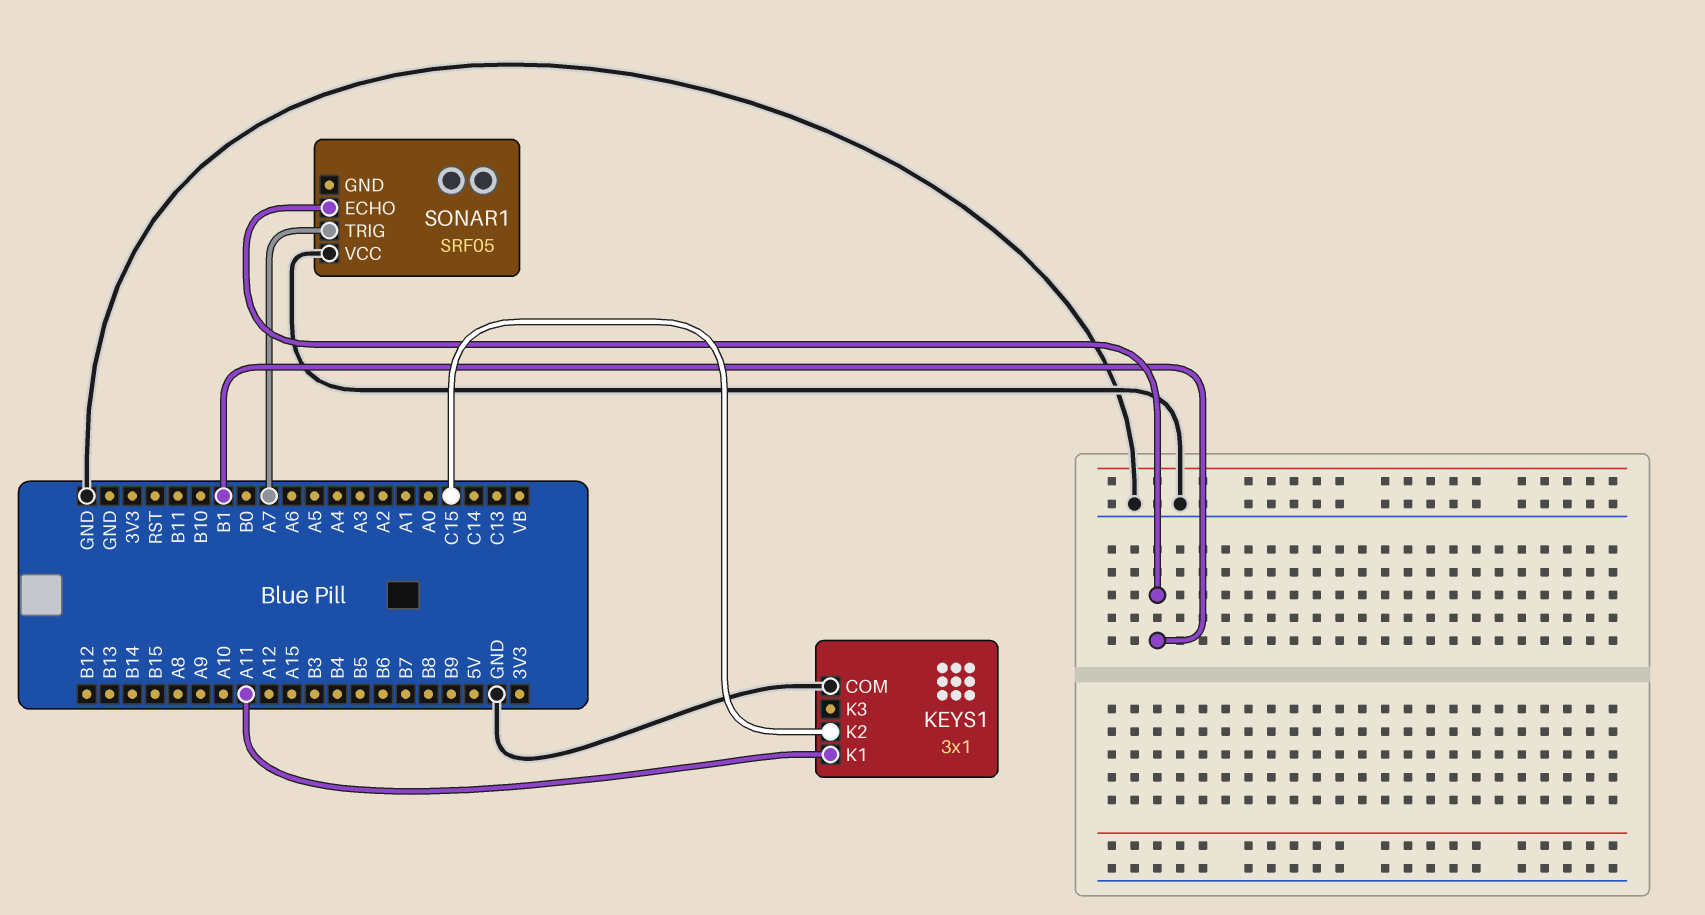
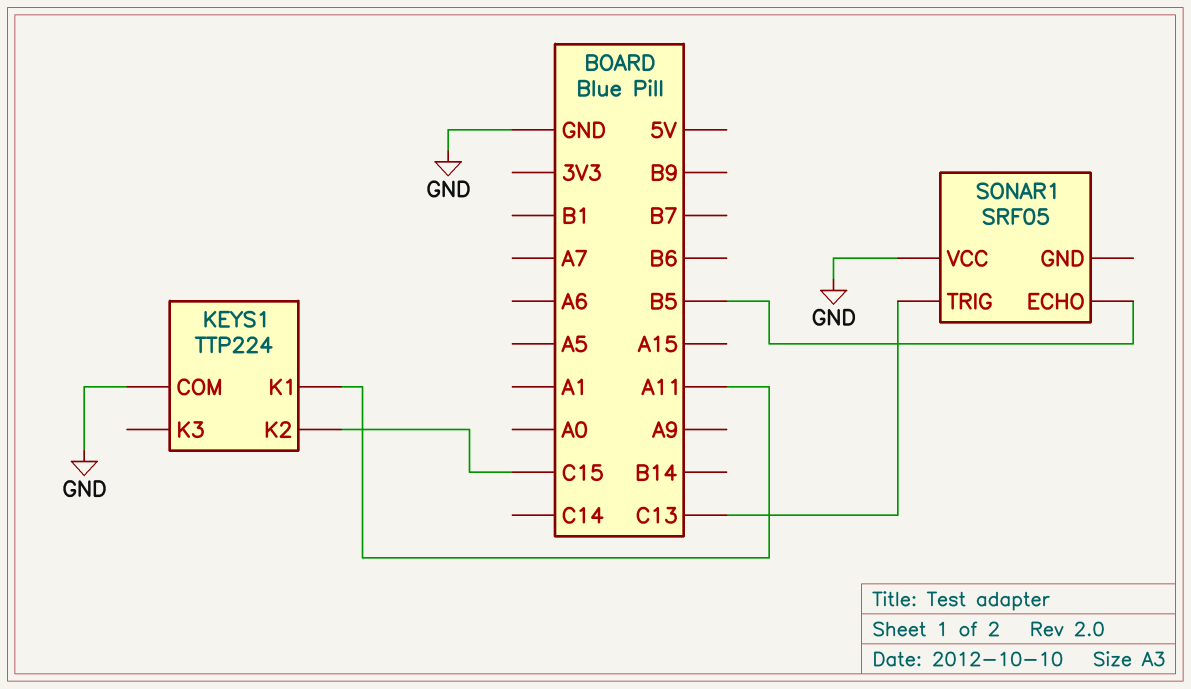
KEYS1: 3x1 -> TTP224
SONAR1 pin ECHO: B1 -> B5
SONAR1 pin TRIG: A7 -> C13

